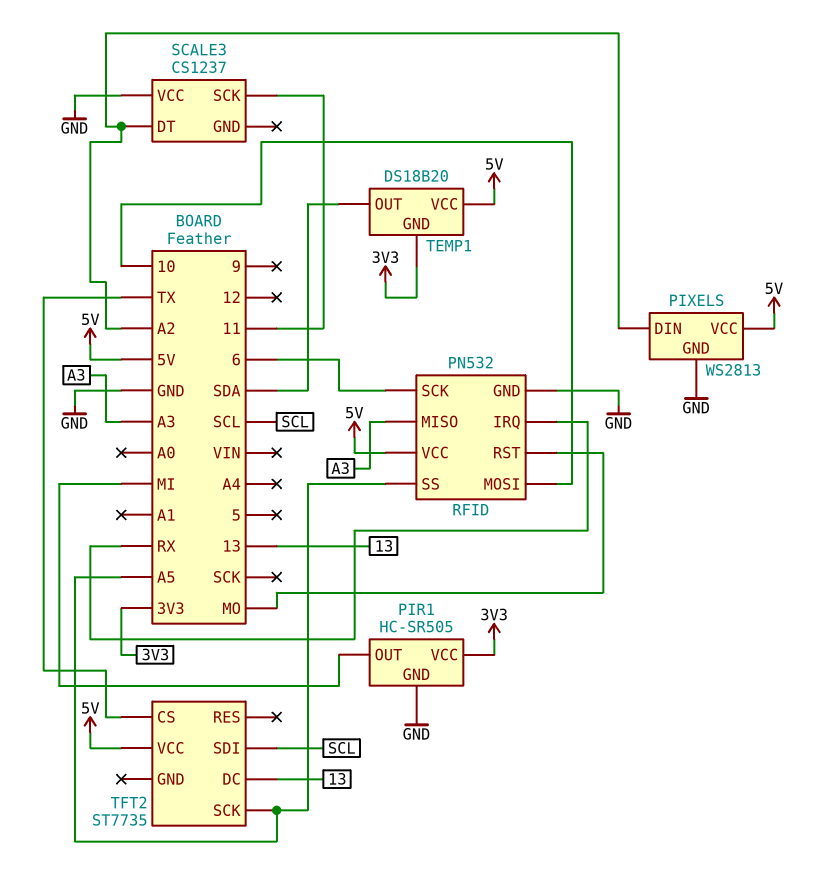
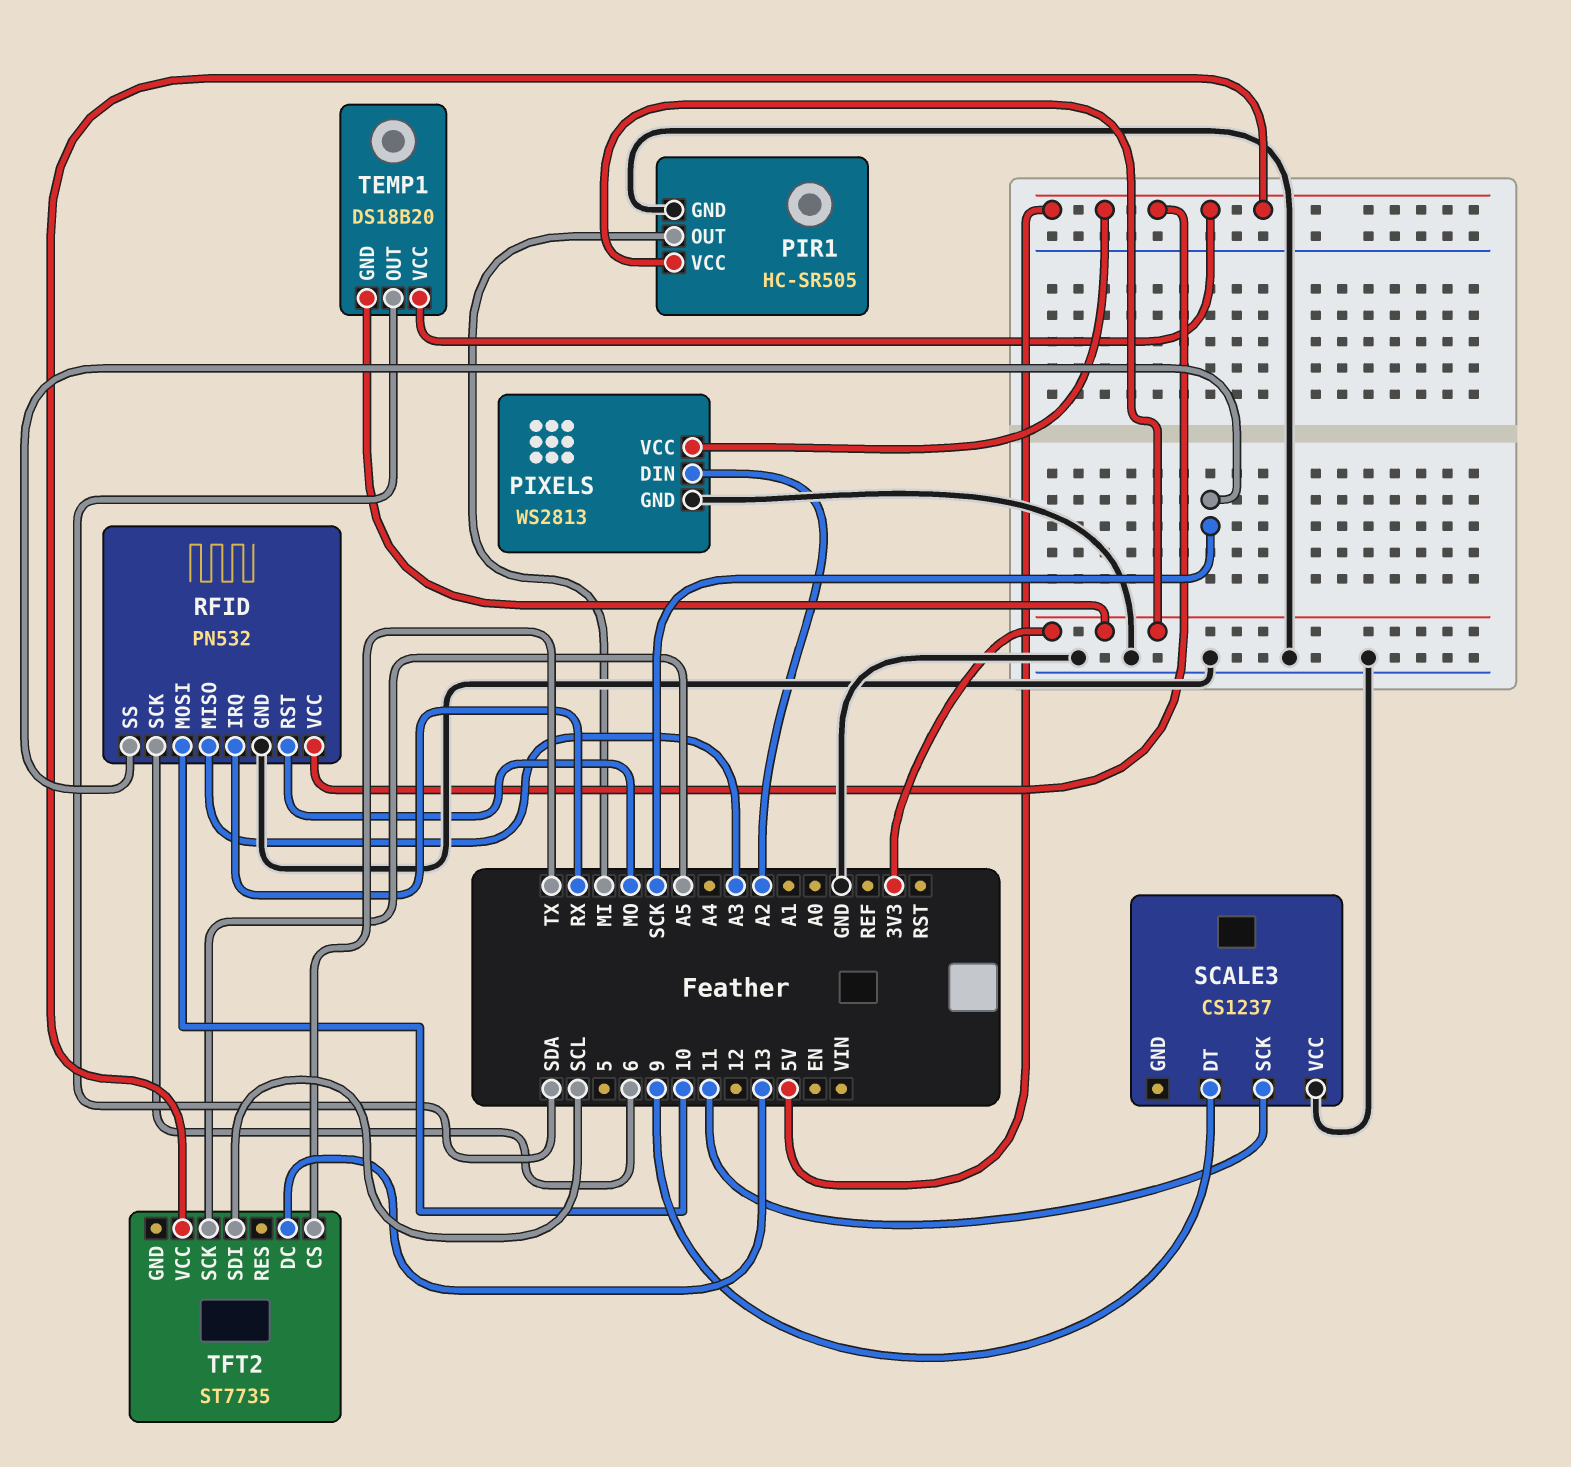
RFID pin SS: A5 -> SCK
SCALE3 pin DT: A2 -> 9

